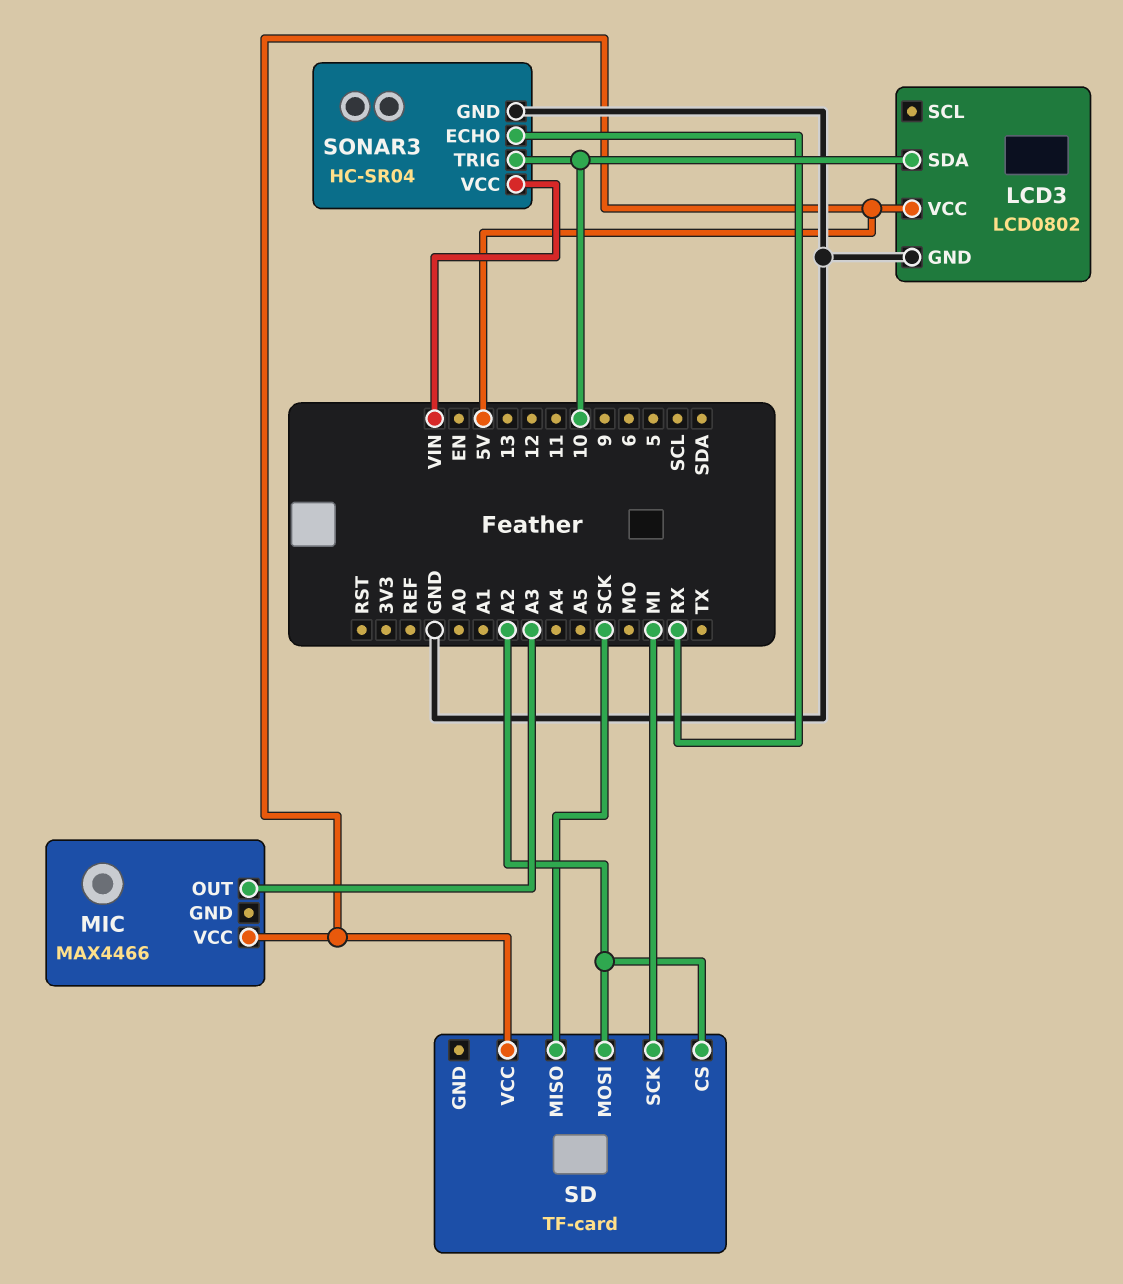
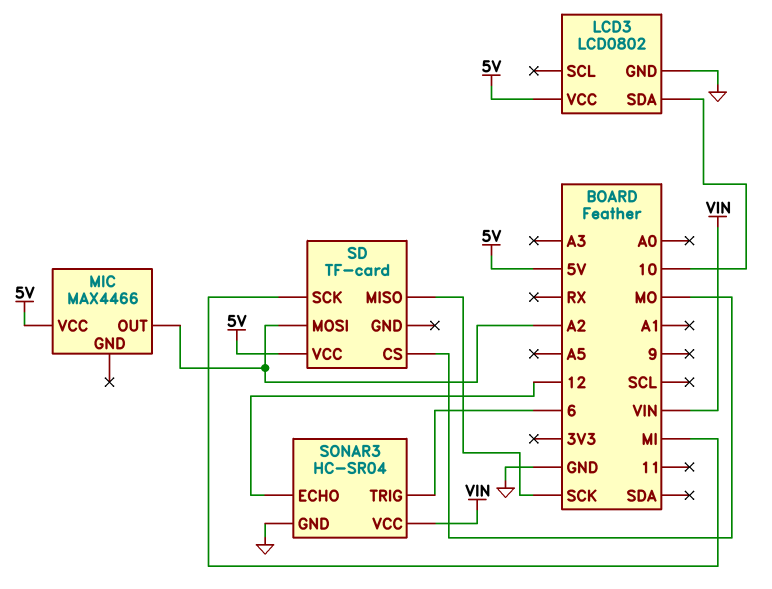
MIC pin OUT: A3 -> A2
SD pin CS: A2 -> MO
SONAR3 pin ECHO: RX -> 12
SONAR3 pin TRIG: 10 -> 6

